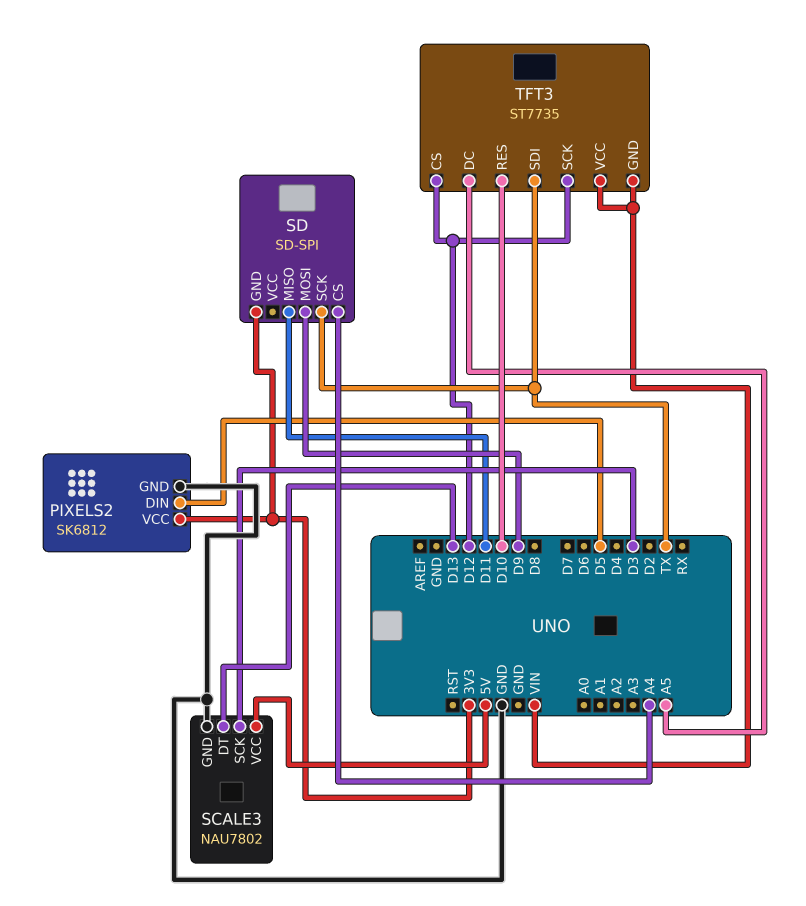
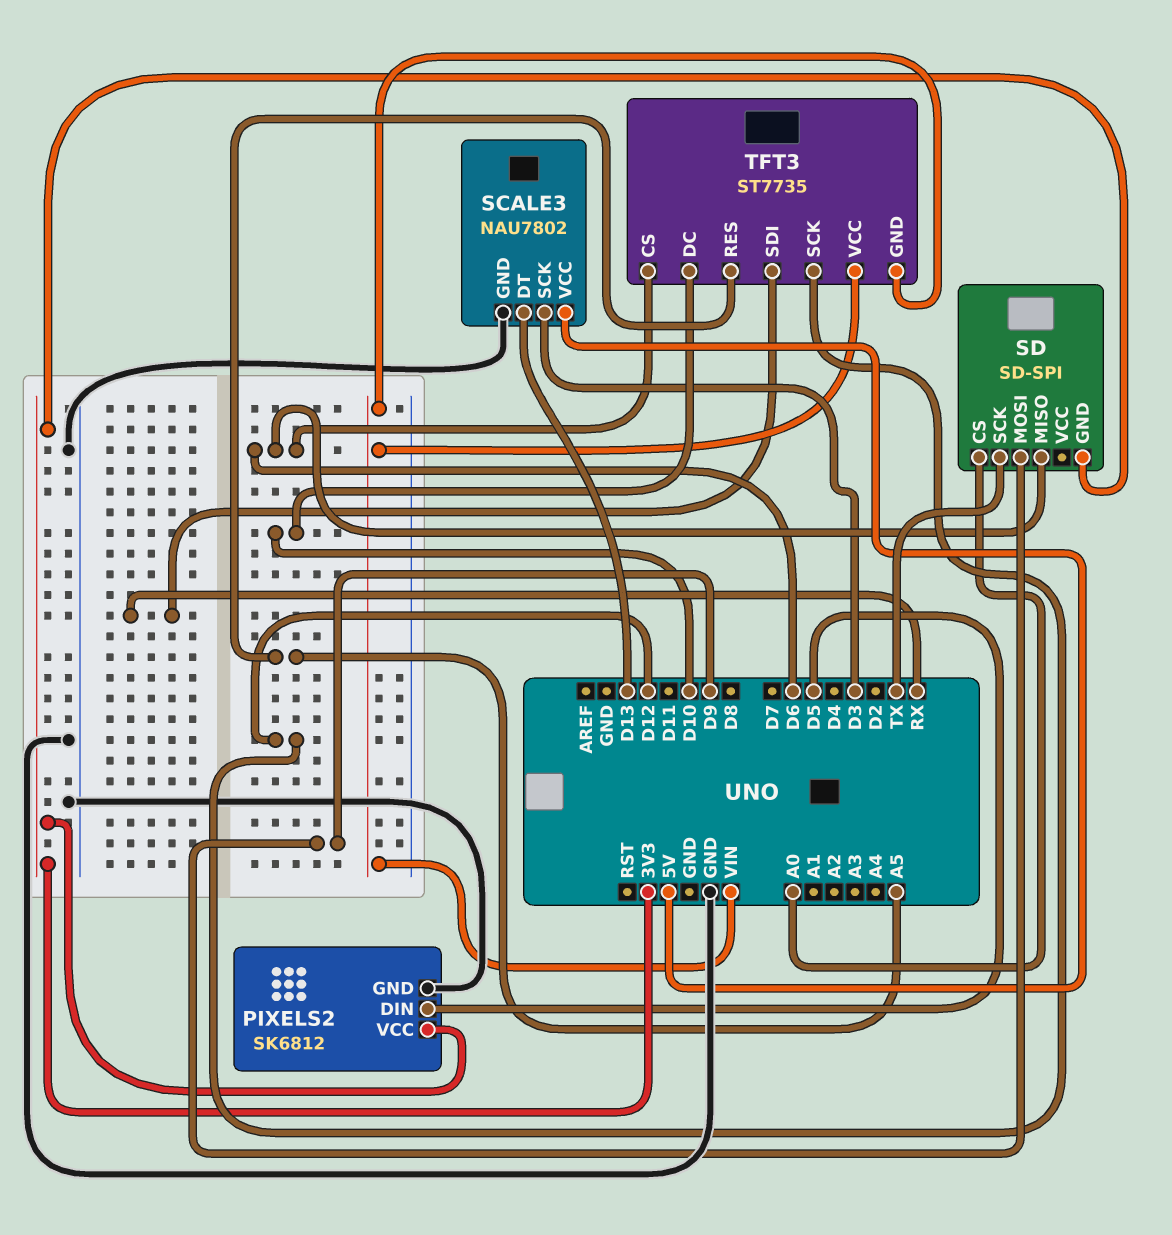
SD pin CS: A4 -> A0
SD pin MISO: D11 -> D6
TFT3 pin CS: D12 -> D6
TFT3 pin DC: A5 -> D10
TFT3 pin RES: D10 -> A5
TFT3 pin SDI: TX -> RX

